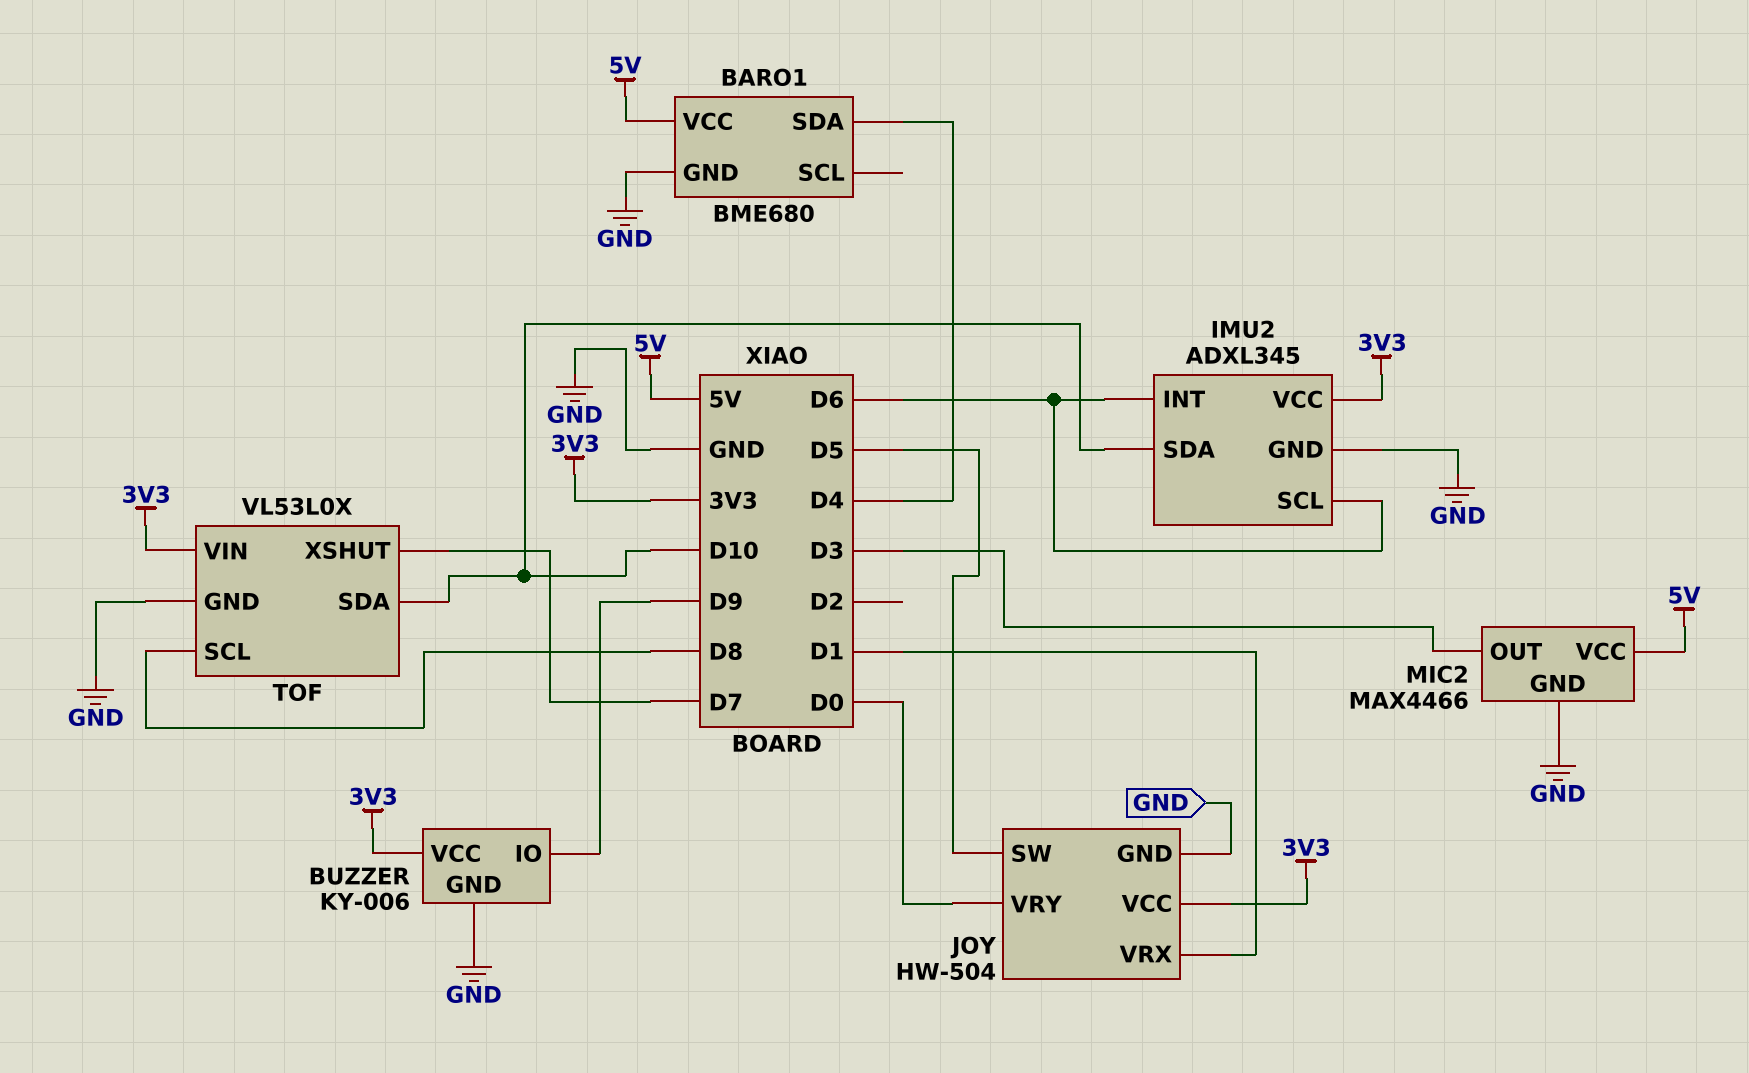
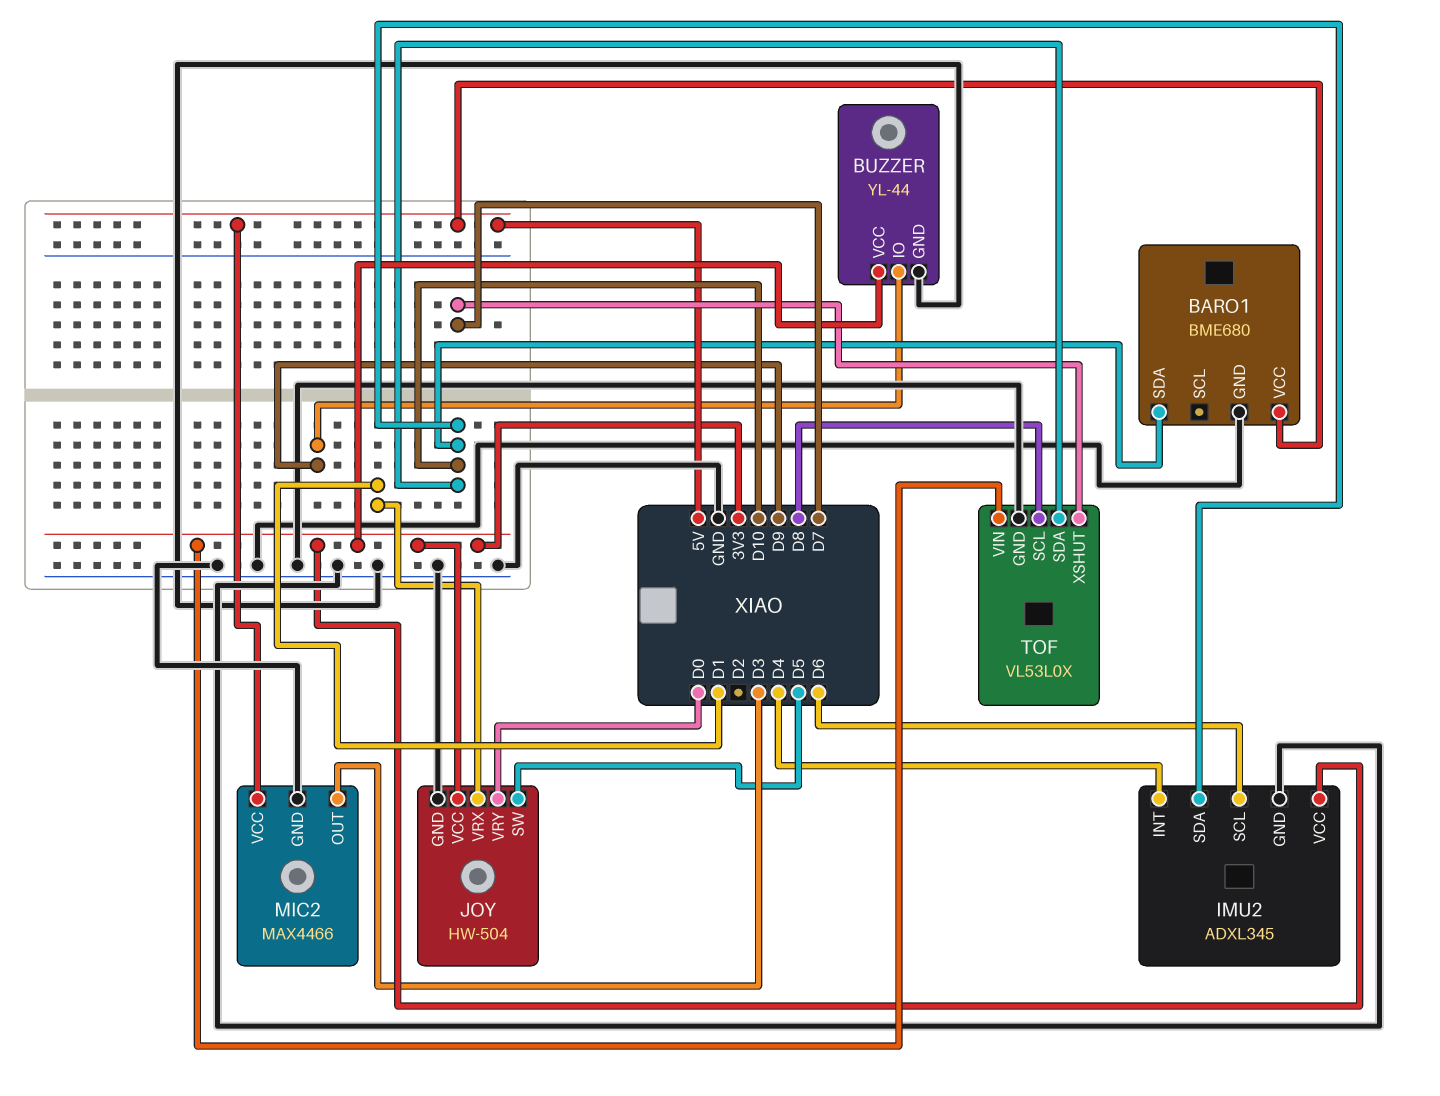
BARO1 pin SDA: D4 -> D10
BUZZER: KY-006 -> YL-44
IMU2 pin INT: D6 -> D4

